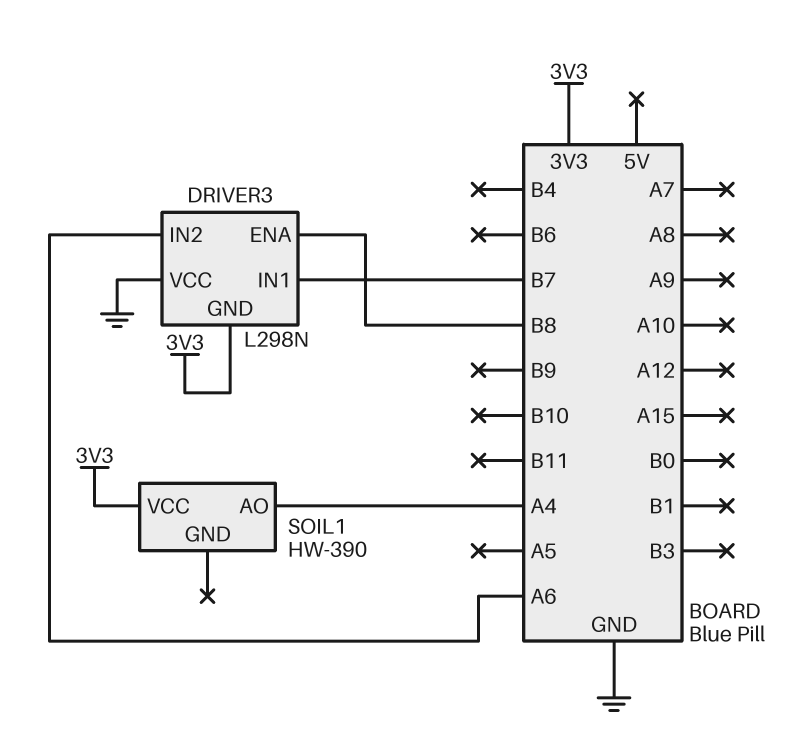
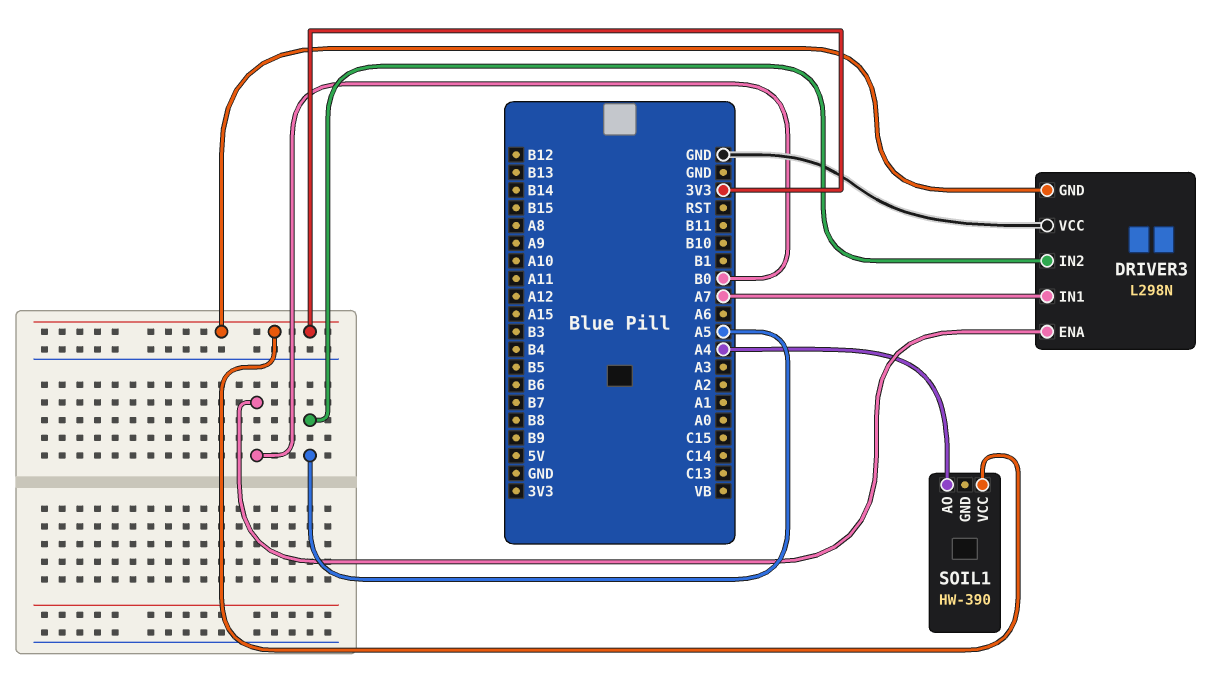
DRIVER3 pin ENA: B8 -> B0
DRIVER3 pin IN1: B7 -> A7
DRIVER3 pin IN2: A6 -> A5

